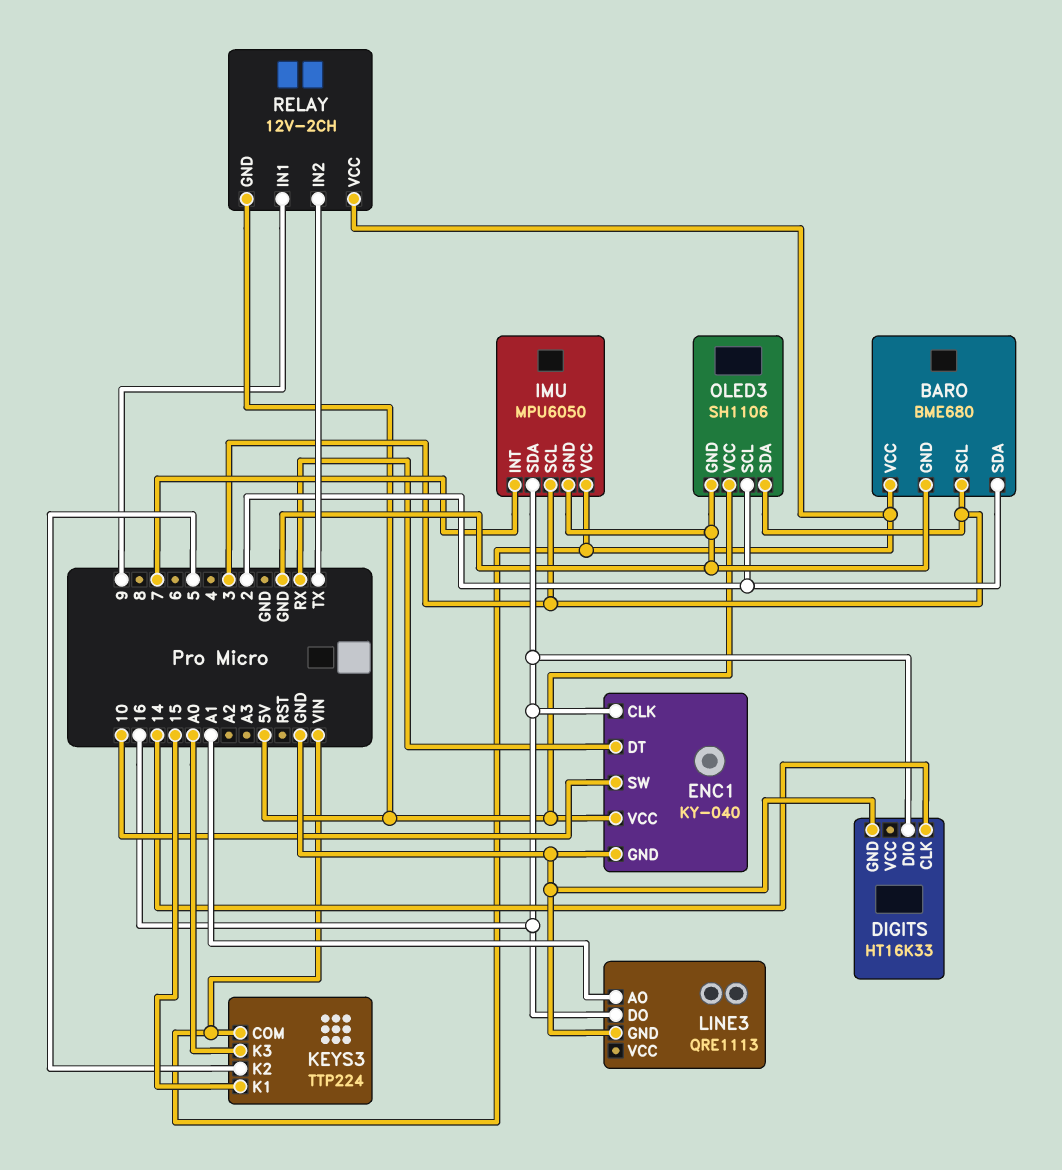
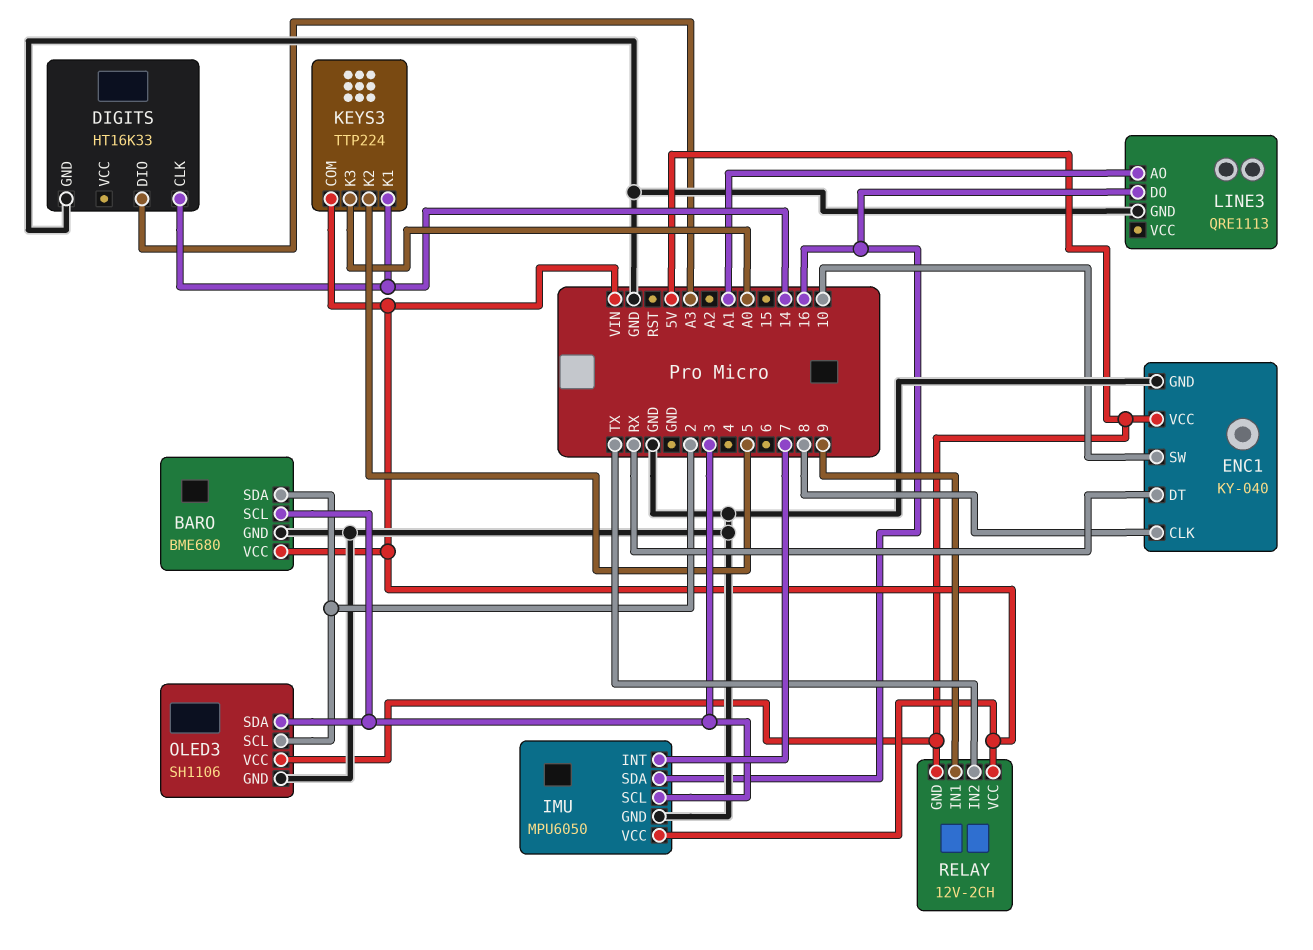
DIGITS pin DIO: 16 -> A3
ENC1 pin CLK: 16 -> 8
KEYS3 pin K1: 15 -> 14

